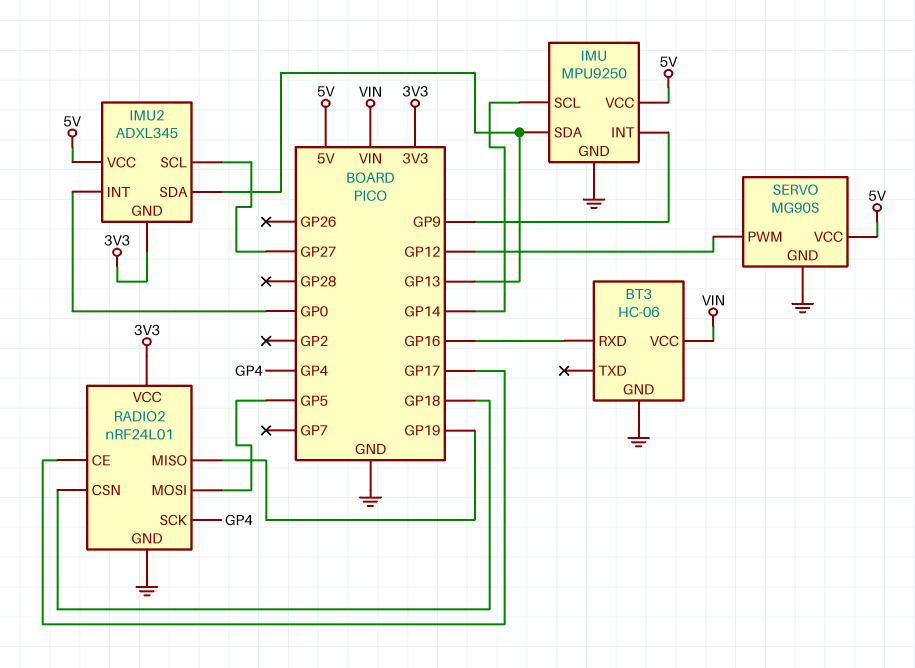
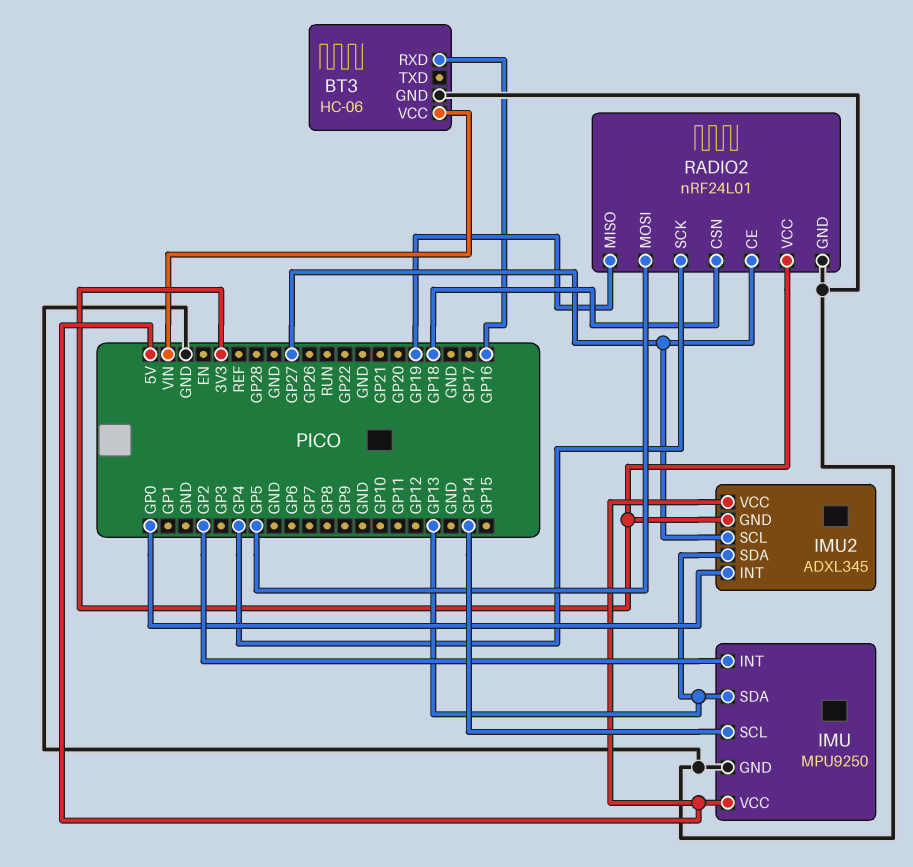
IMU pin INT: GP9 -> GP2
RADIO2 pin CE: GP17 -> GP27
SERVO: MG90S -> none
SERVO pin GND: GND -> none
SERVO pin PWM: GP12 -> none
SERVO pin VCC: 5V -> none

